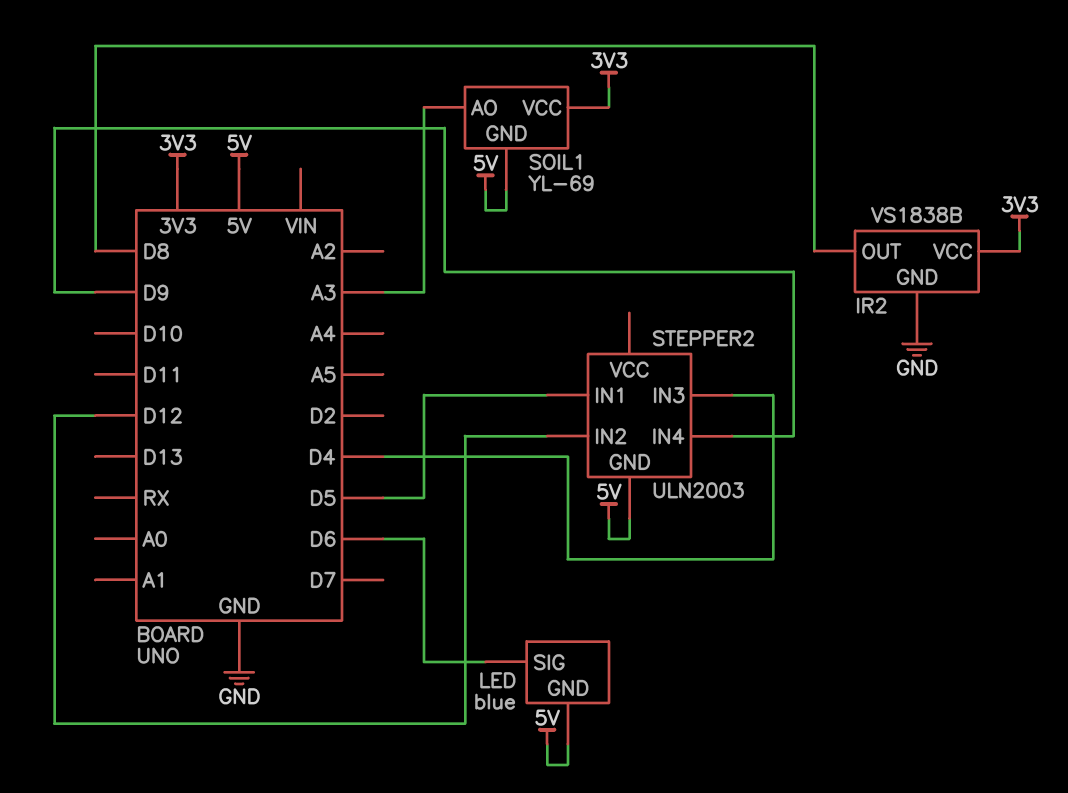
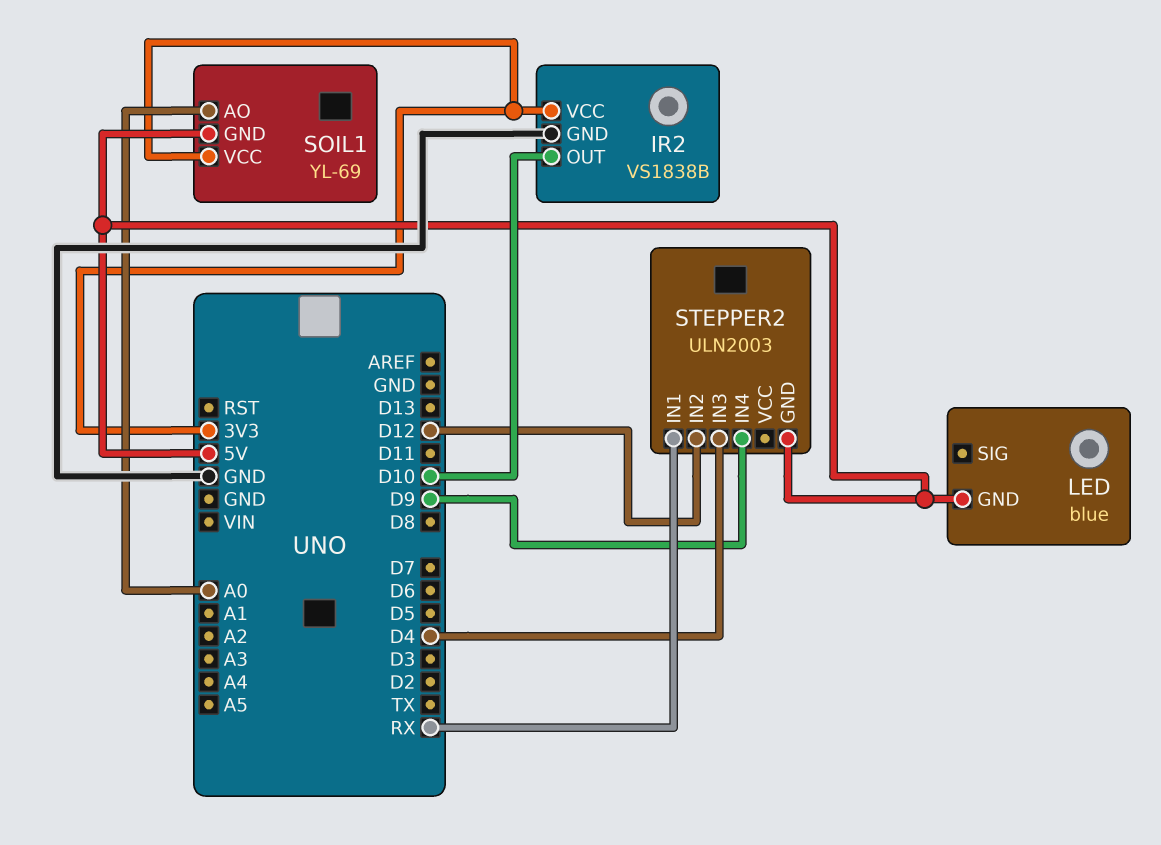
IR2 pin OUT: D8 -> D10
LED pin SIG: D6 -> none
SOIL1 pin AO: A3 -> A0
STEPPER2 pin IN1: D5 -> RX

